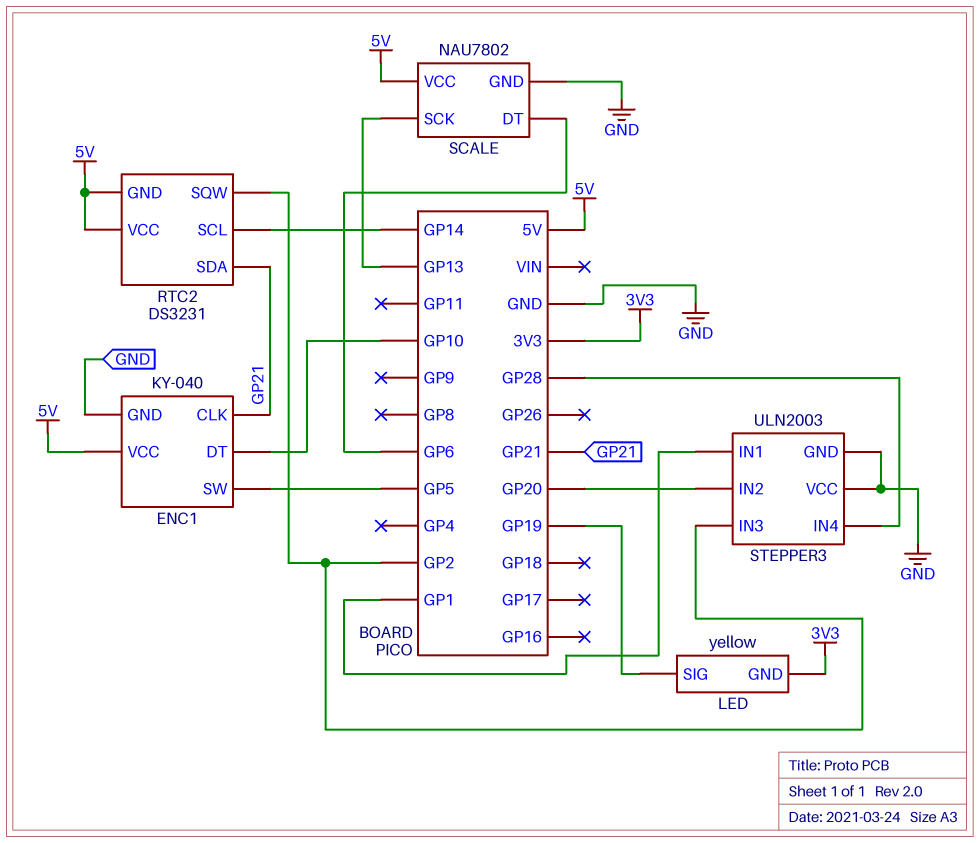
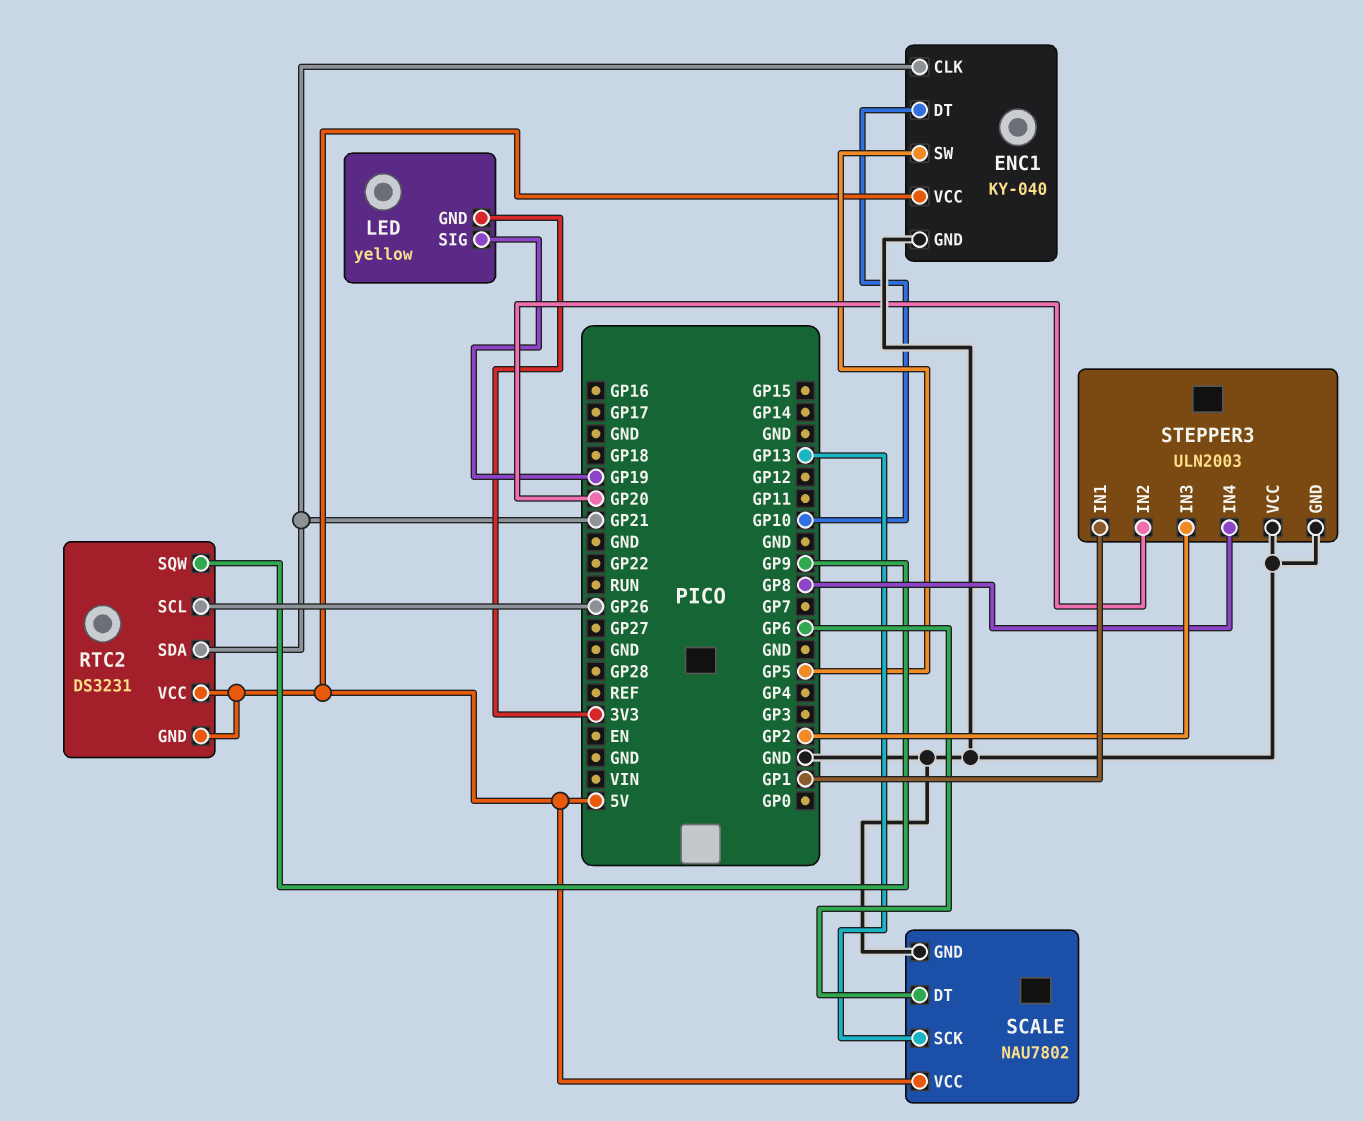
RTC2 pin SCL: GP14 -> GP26
RTC2 pin SQW: GP2 -> GP9
STEPPER3 pin IN4: GP28 -> GP8

